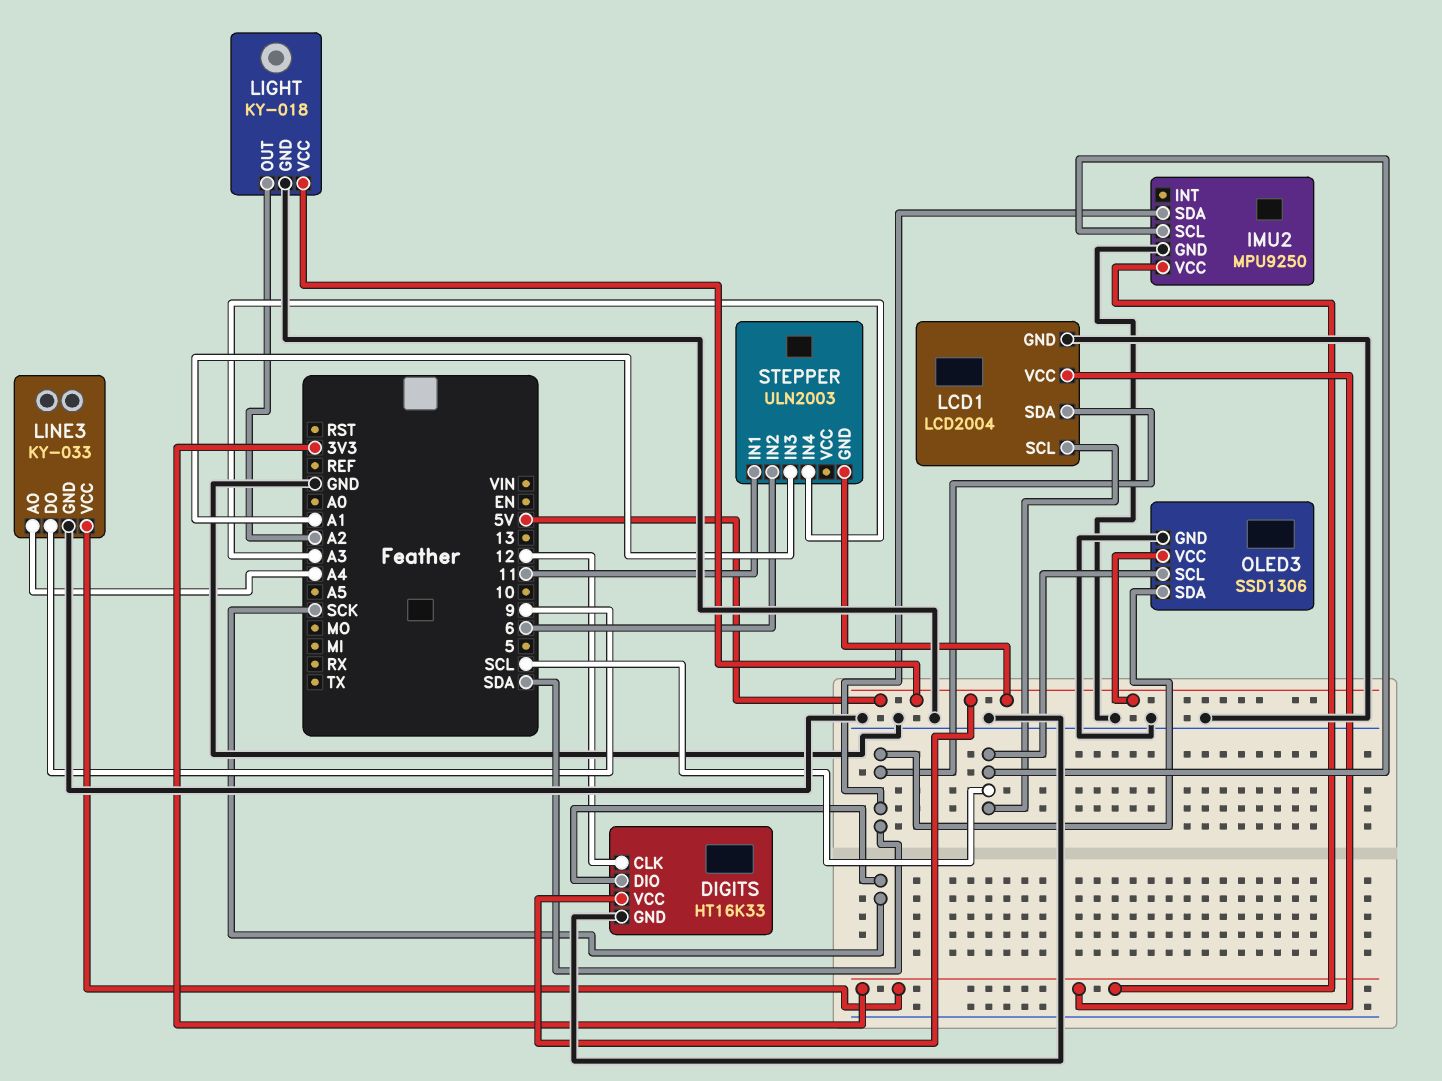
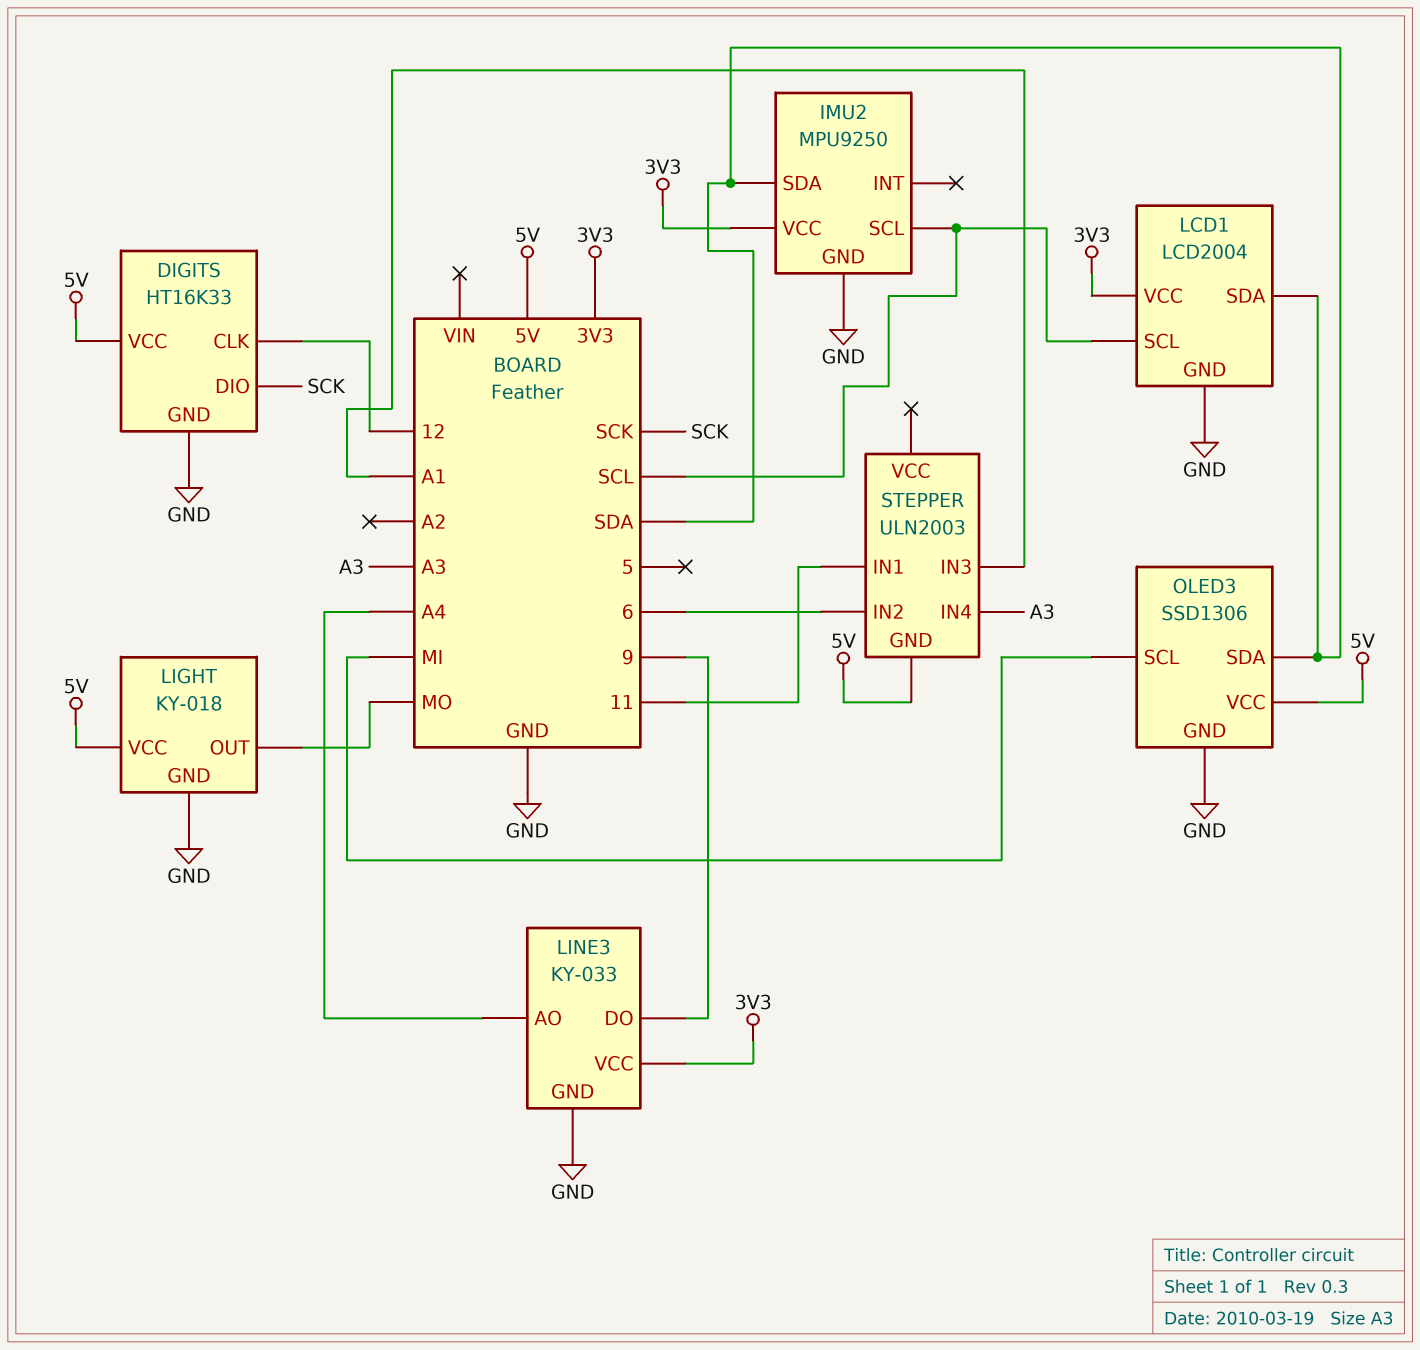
LIGHT pin OUT: A2 -> MO
OLED3 pin SCL: SCL -> MI

